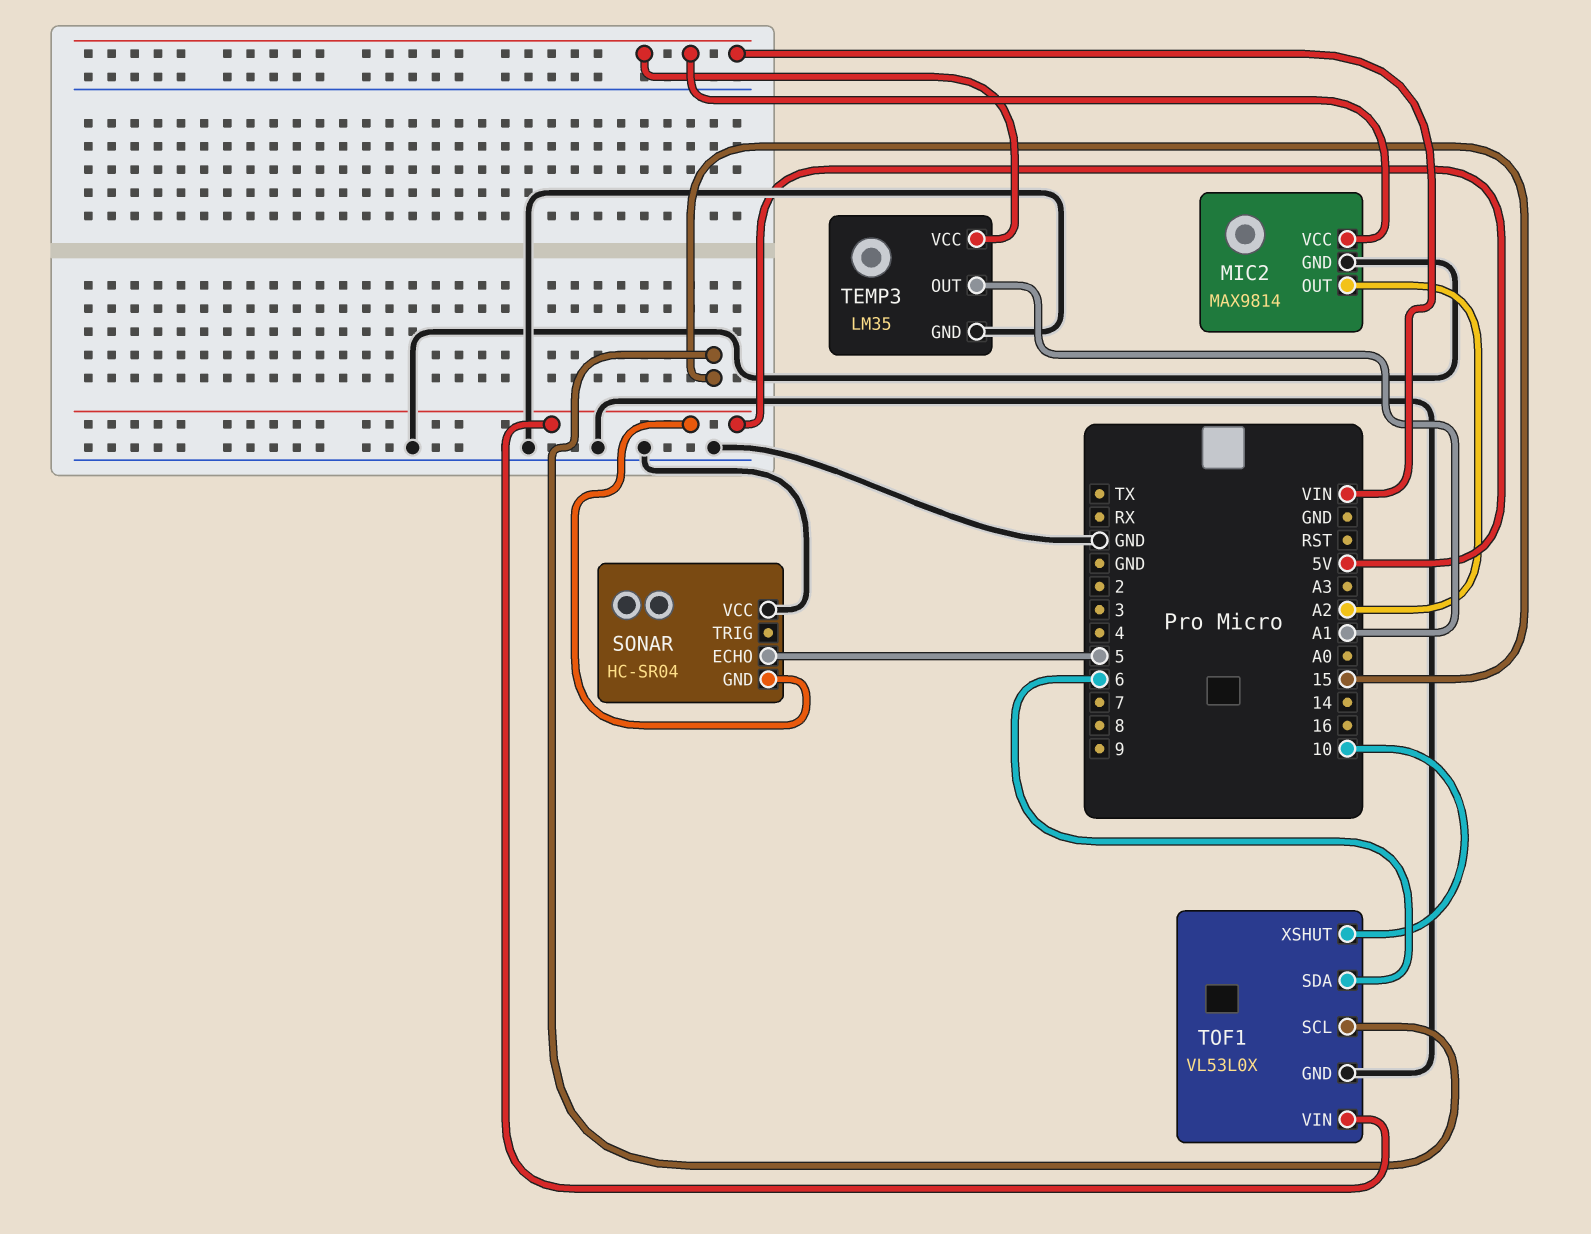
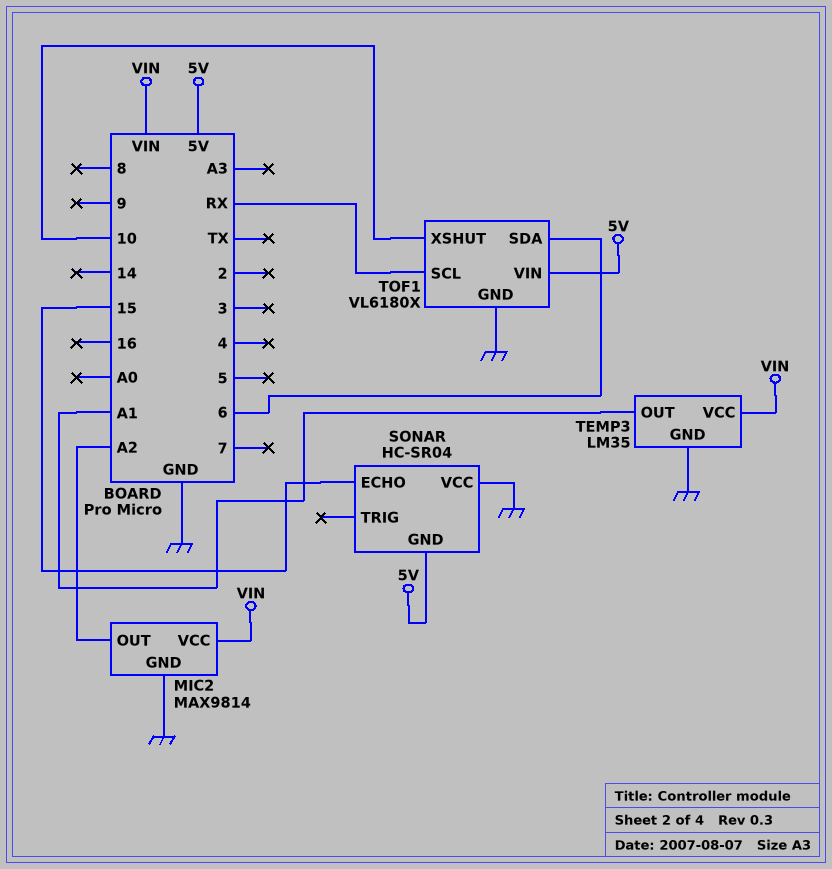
SONAR pin ECHO: 5 -> 15
TOF1: VL53L0X -> VL6180X
TOF1 pin SCL: 15 -> RX

